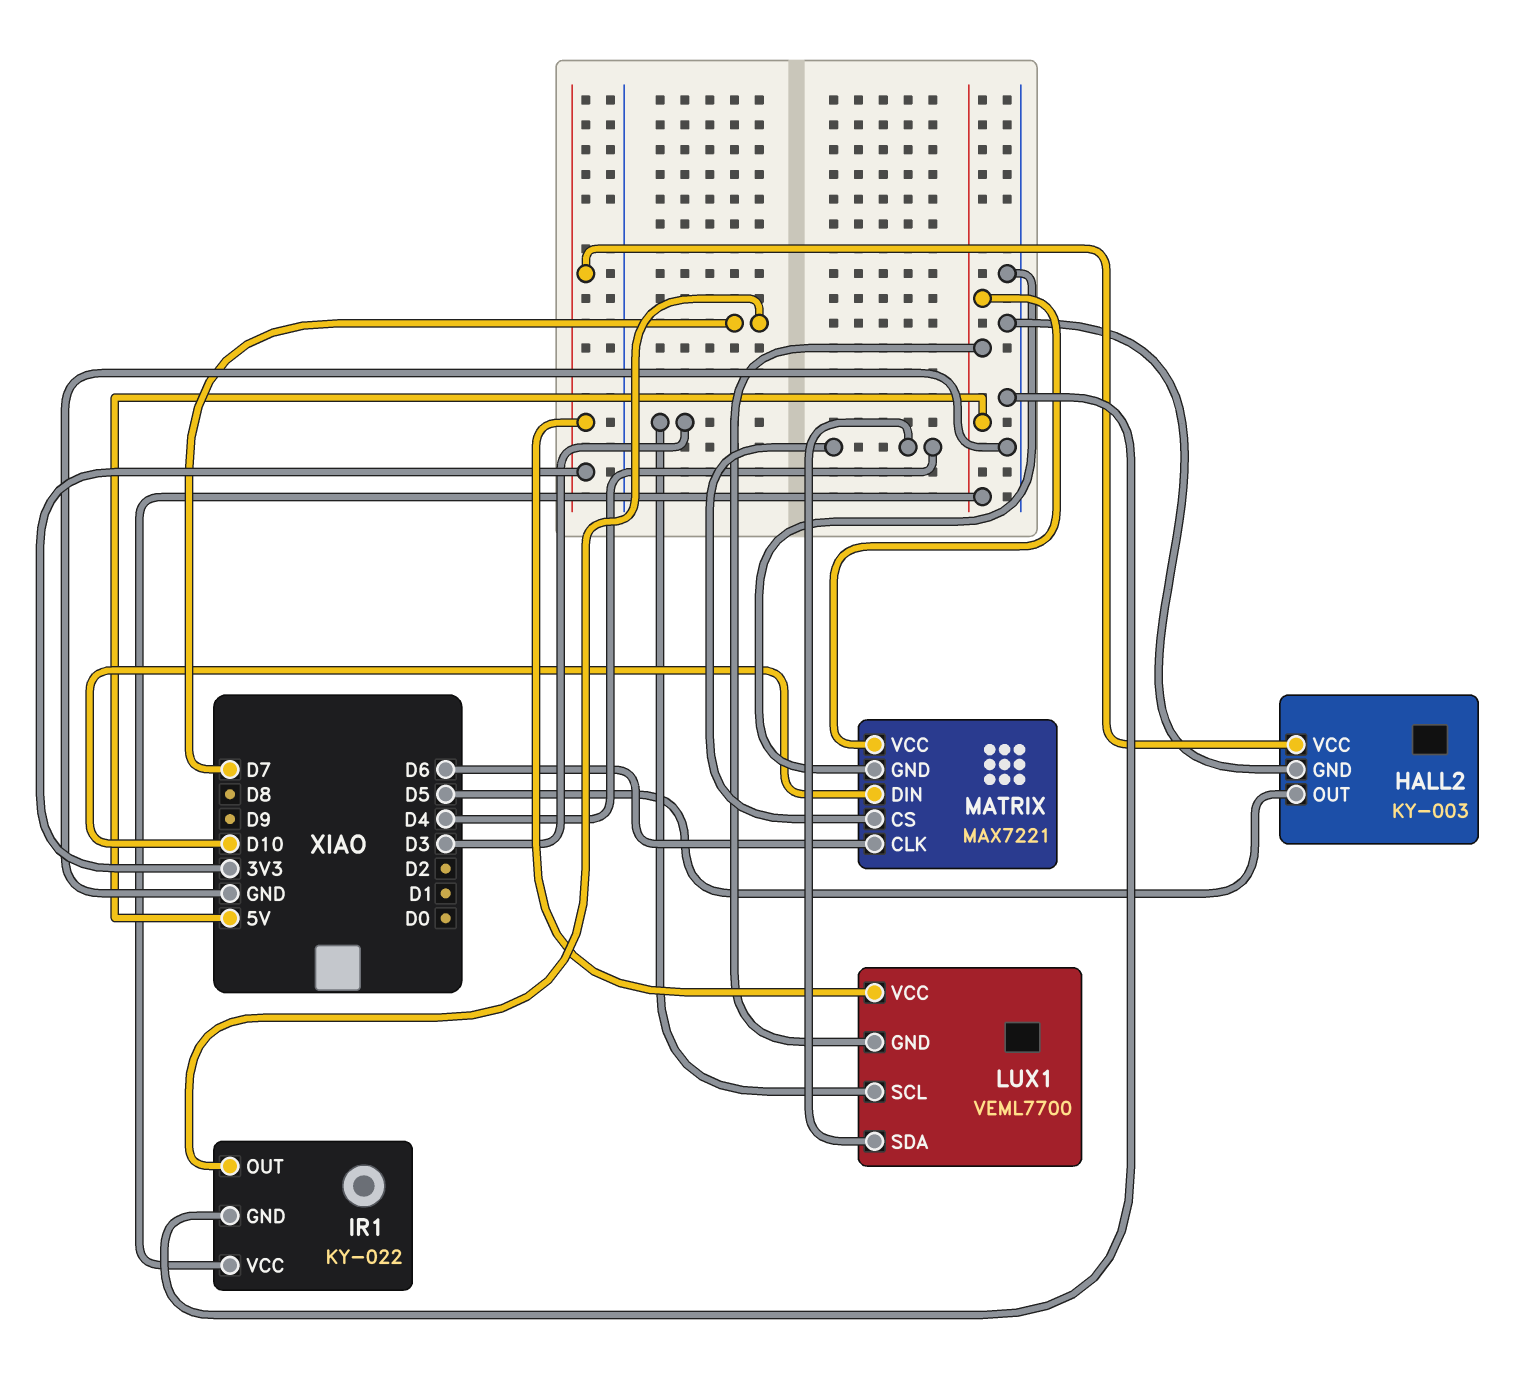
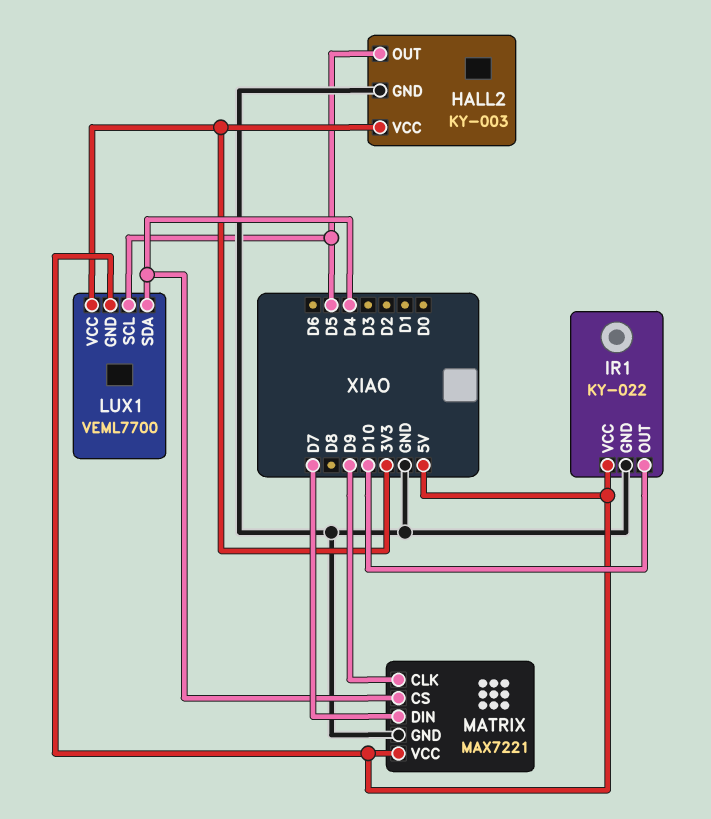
IR1 pin OUT: D7 -> D10
LUX1 pin SCL: D3 -> D5
MATRIX pin CLK: D6 -> D9
MATRIX pin DIN: D10 -> D7

